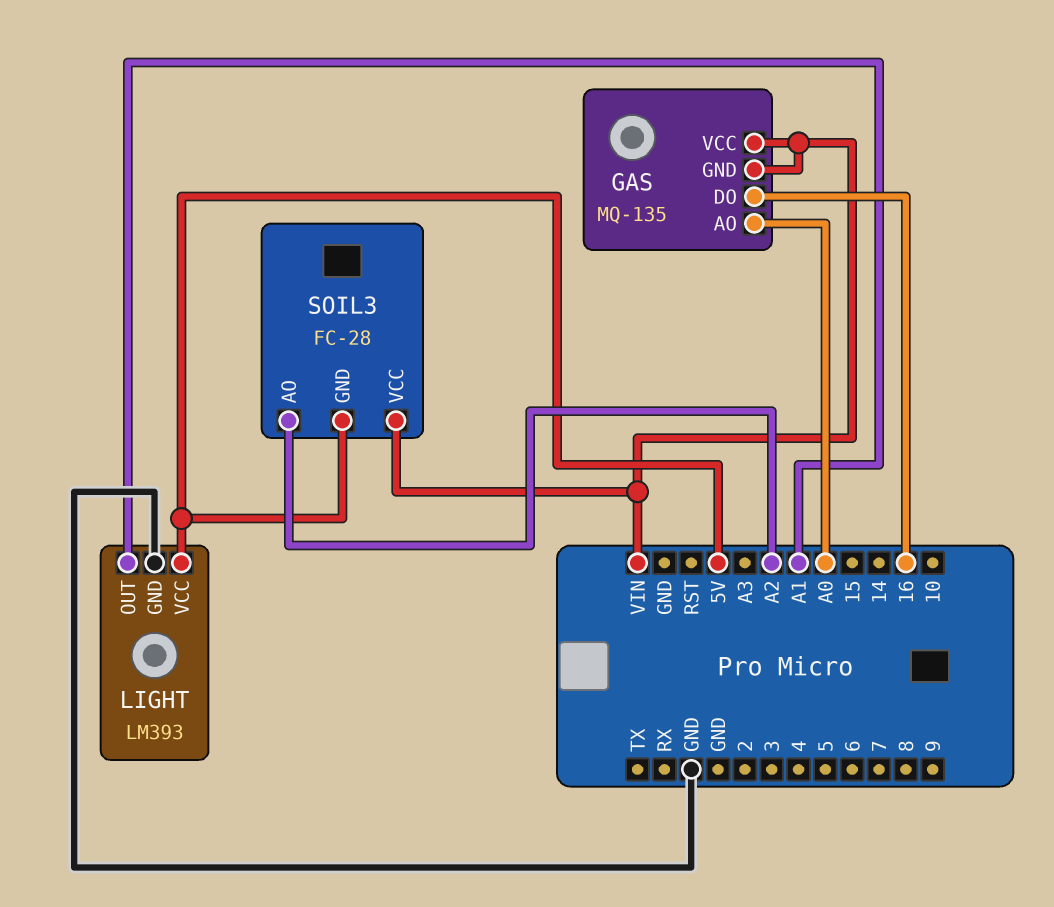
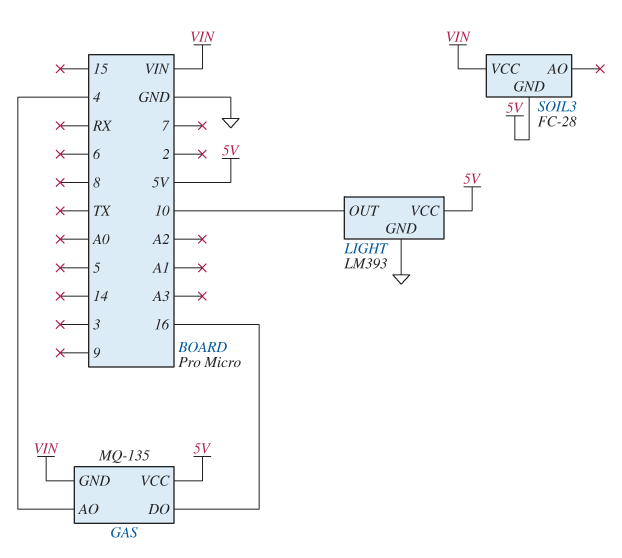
GAS pin AO: A0 -> 4
GAS pin VCC: VIN -> 5V
LIGHT pin OUT: A1 -> 10
SOIL3 pin AO: A2 -> none

